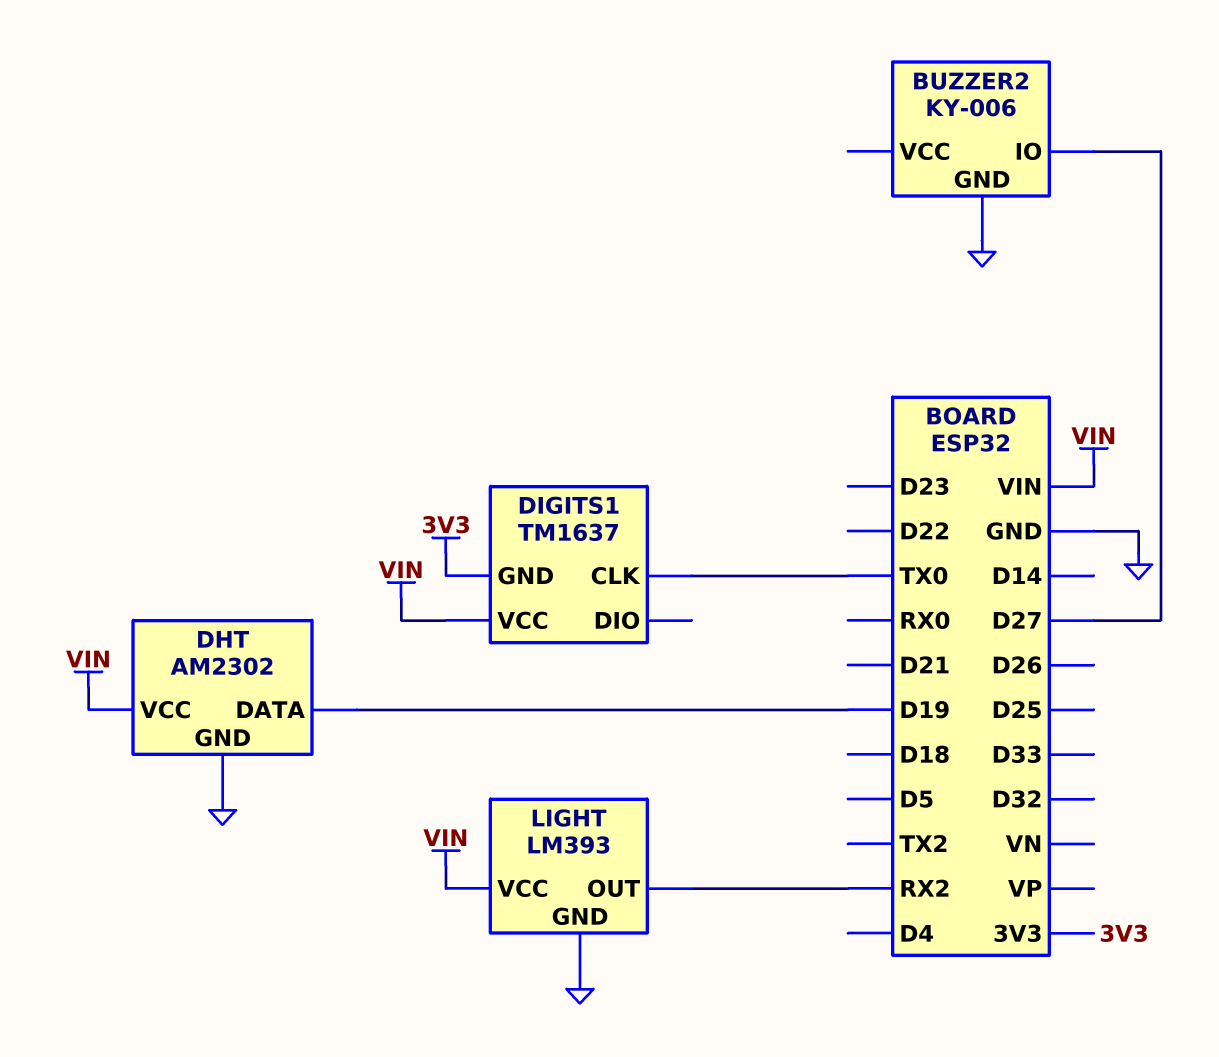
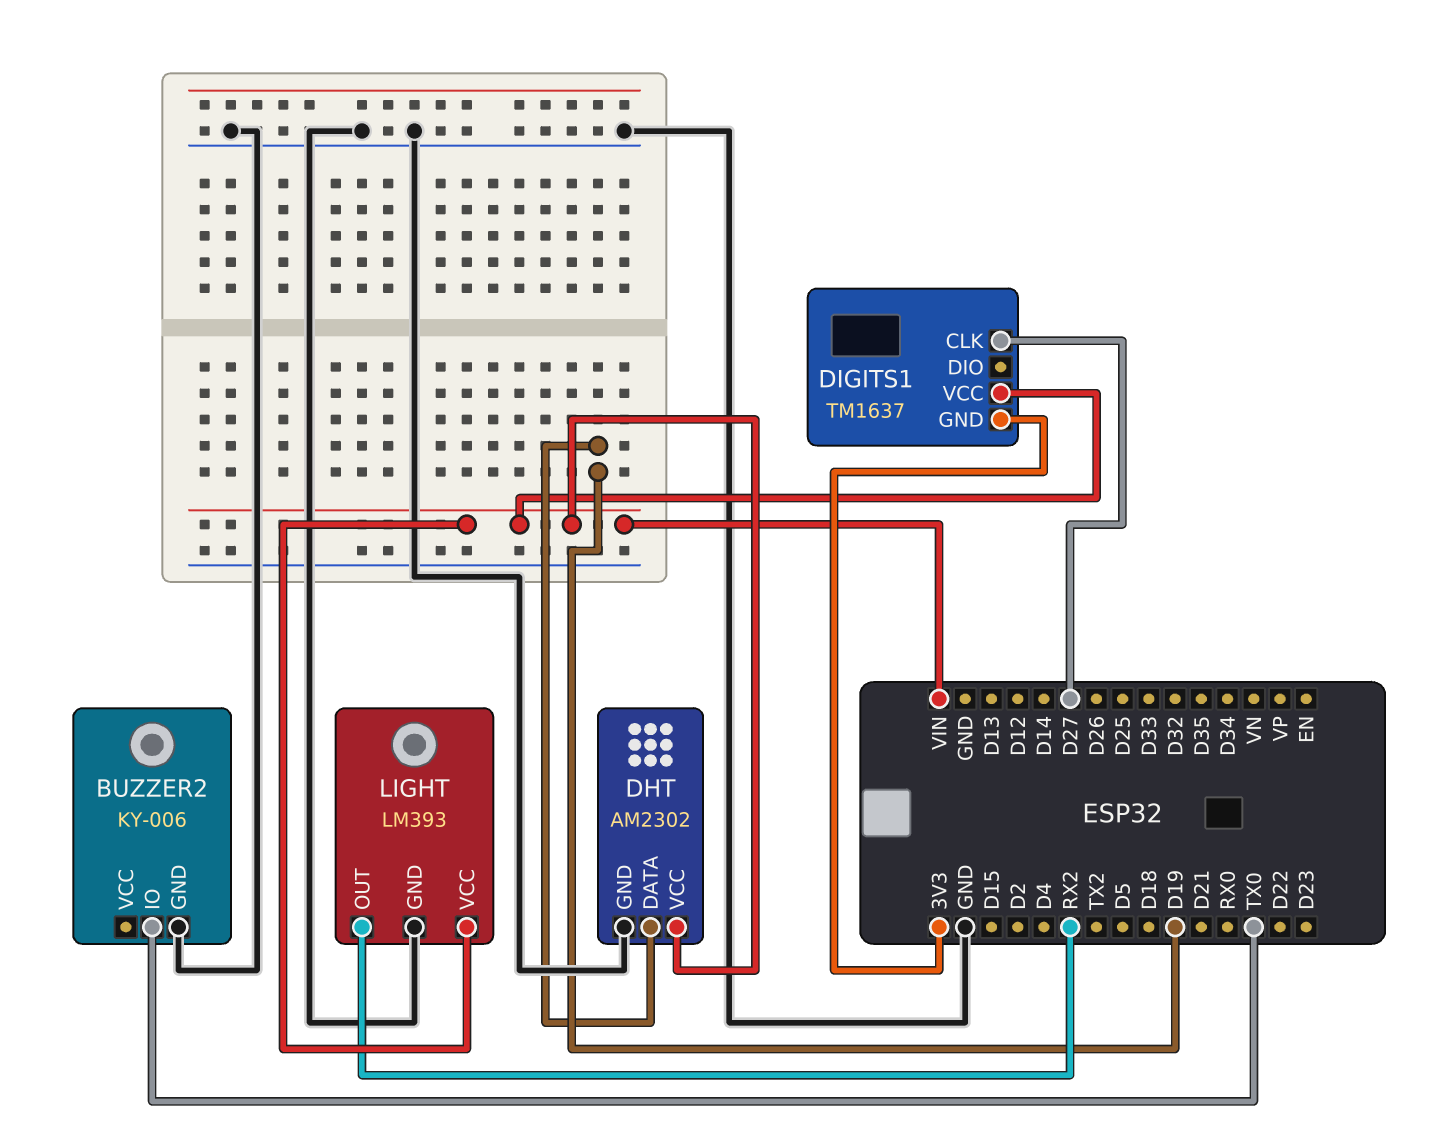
BUZZER2 pin IO: D27 -> TX0
DIGITS1 pin CLK: TX0 -> D27

